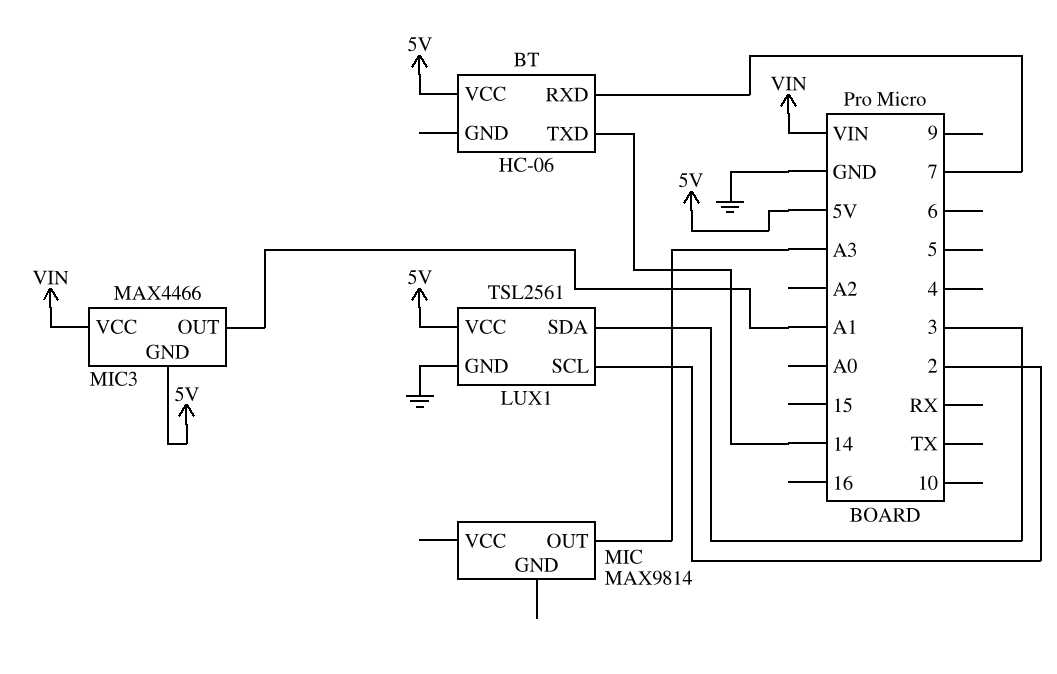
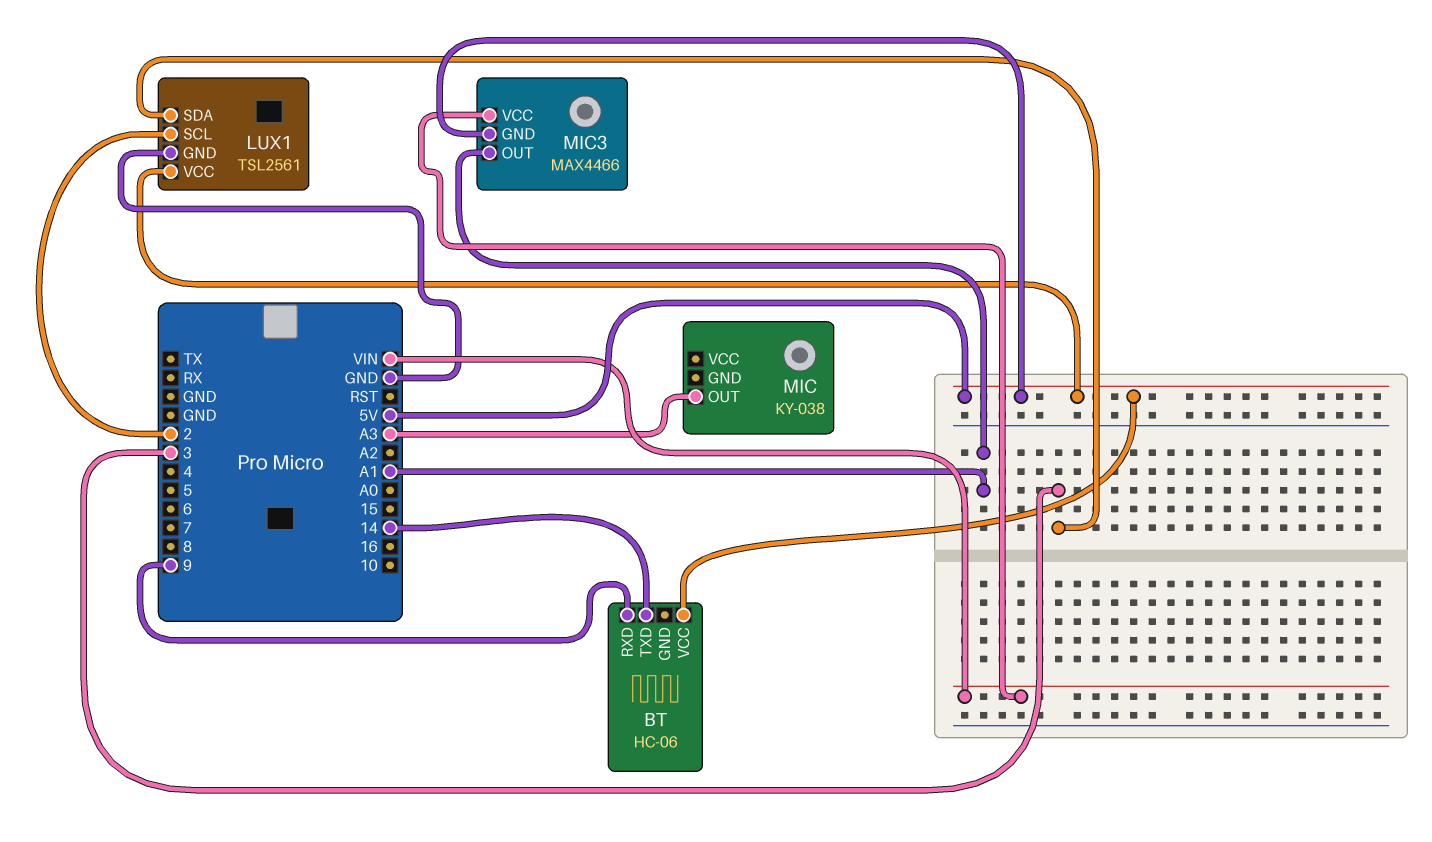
BT pin RXD: 7 -> 9
MIC: MAX9814 -> KY-038

